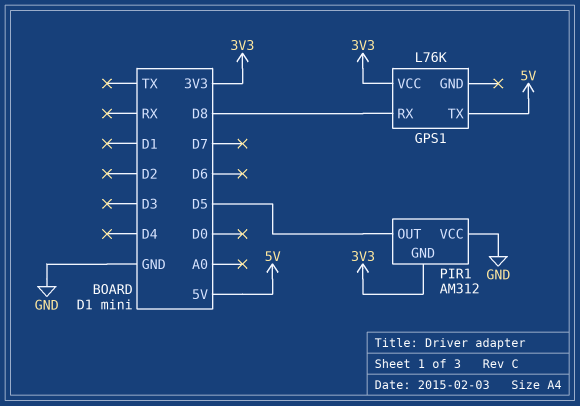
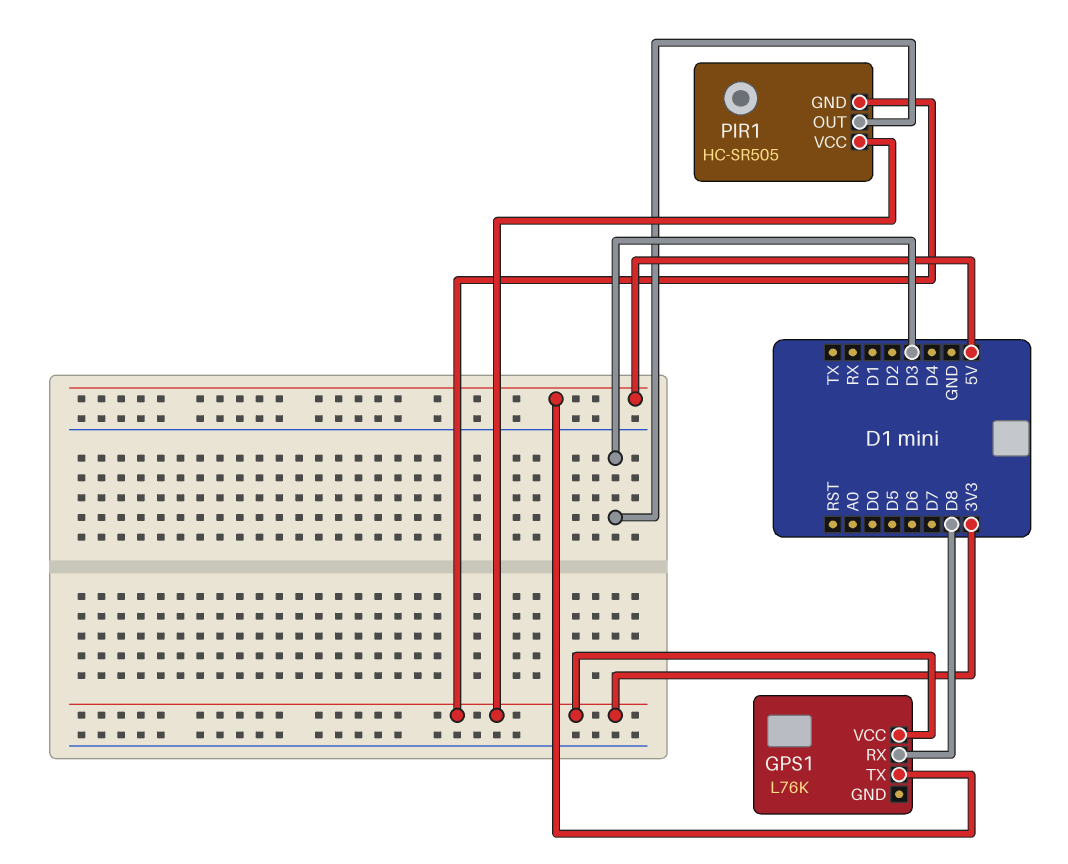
PIR1: AM312 -> HC-SR505
PIR1 pin OUT: D5 -> D3
PIR1 pin VCC: GND -> 3V3

